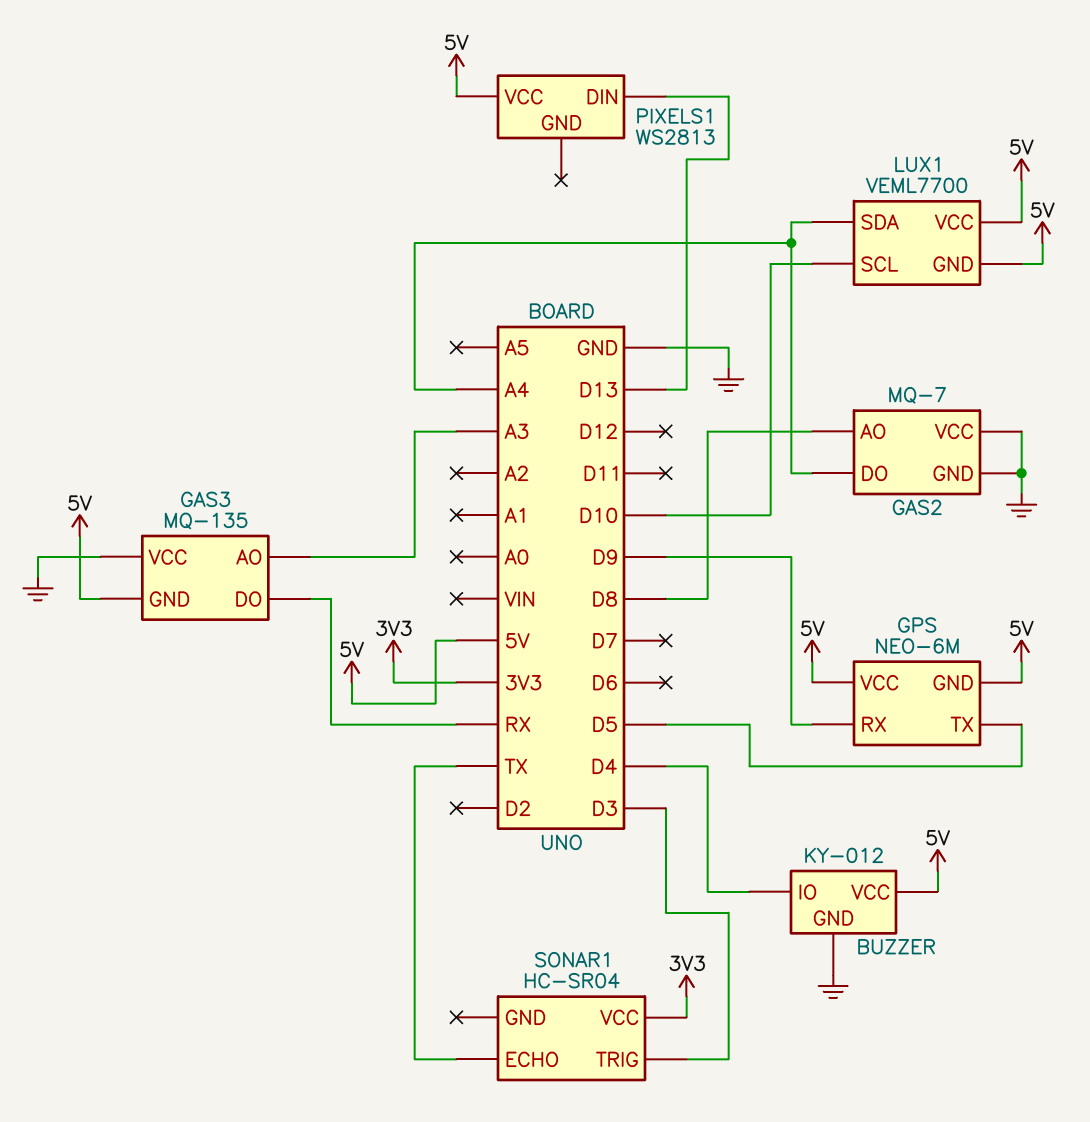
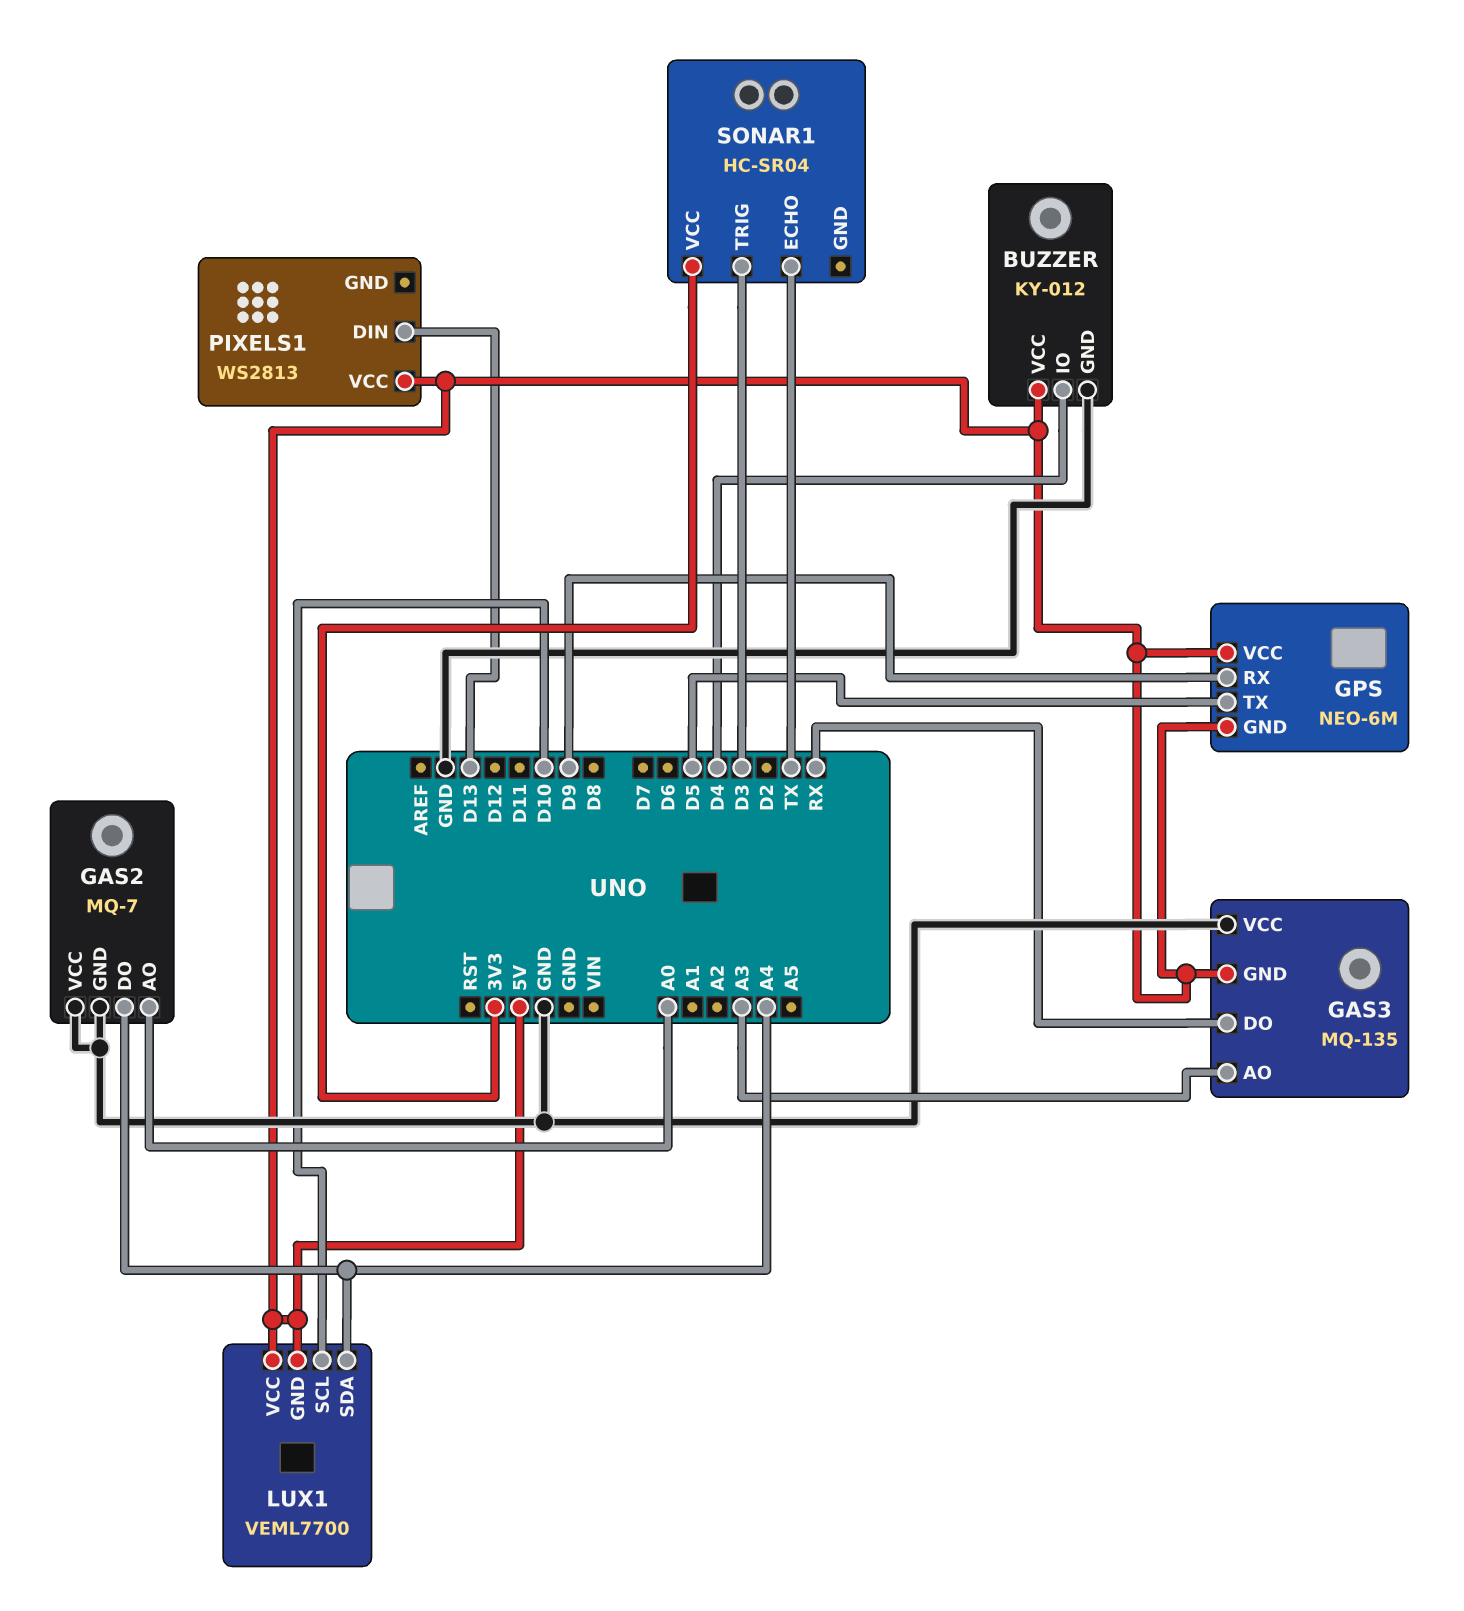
GAS2 pin AO: D8 -> A0

